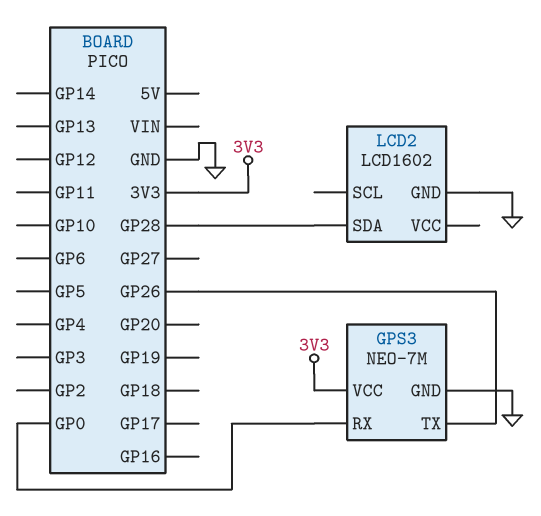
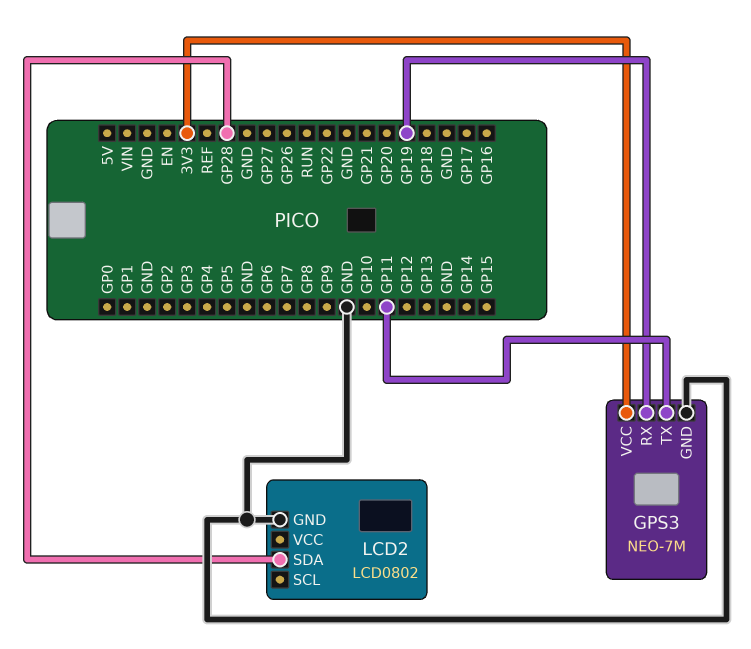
GPS3 pin RX: GP0 -> GP19
GPS3 pin TX: GP26 -> GP11
LCD2: LCD1602 -> LCD0802

